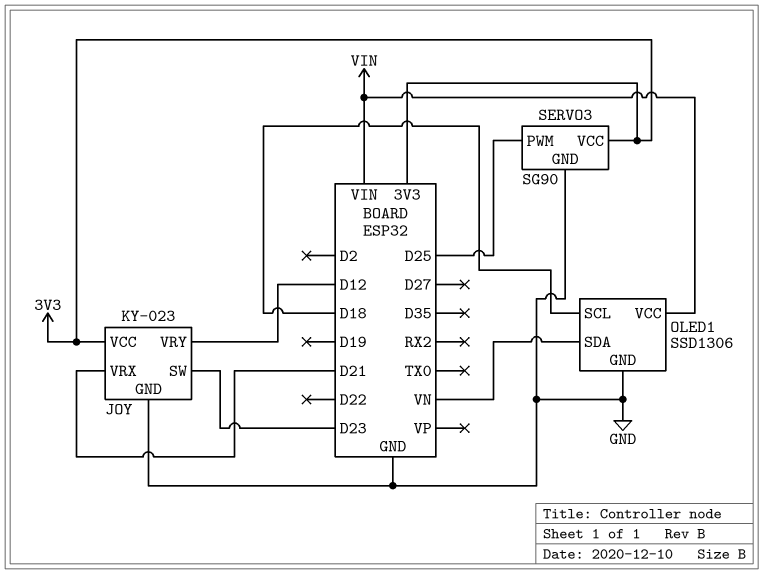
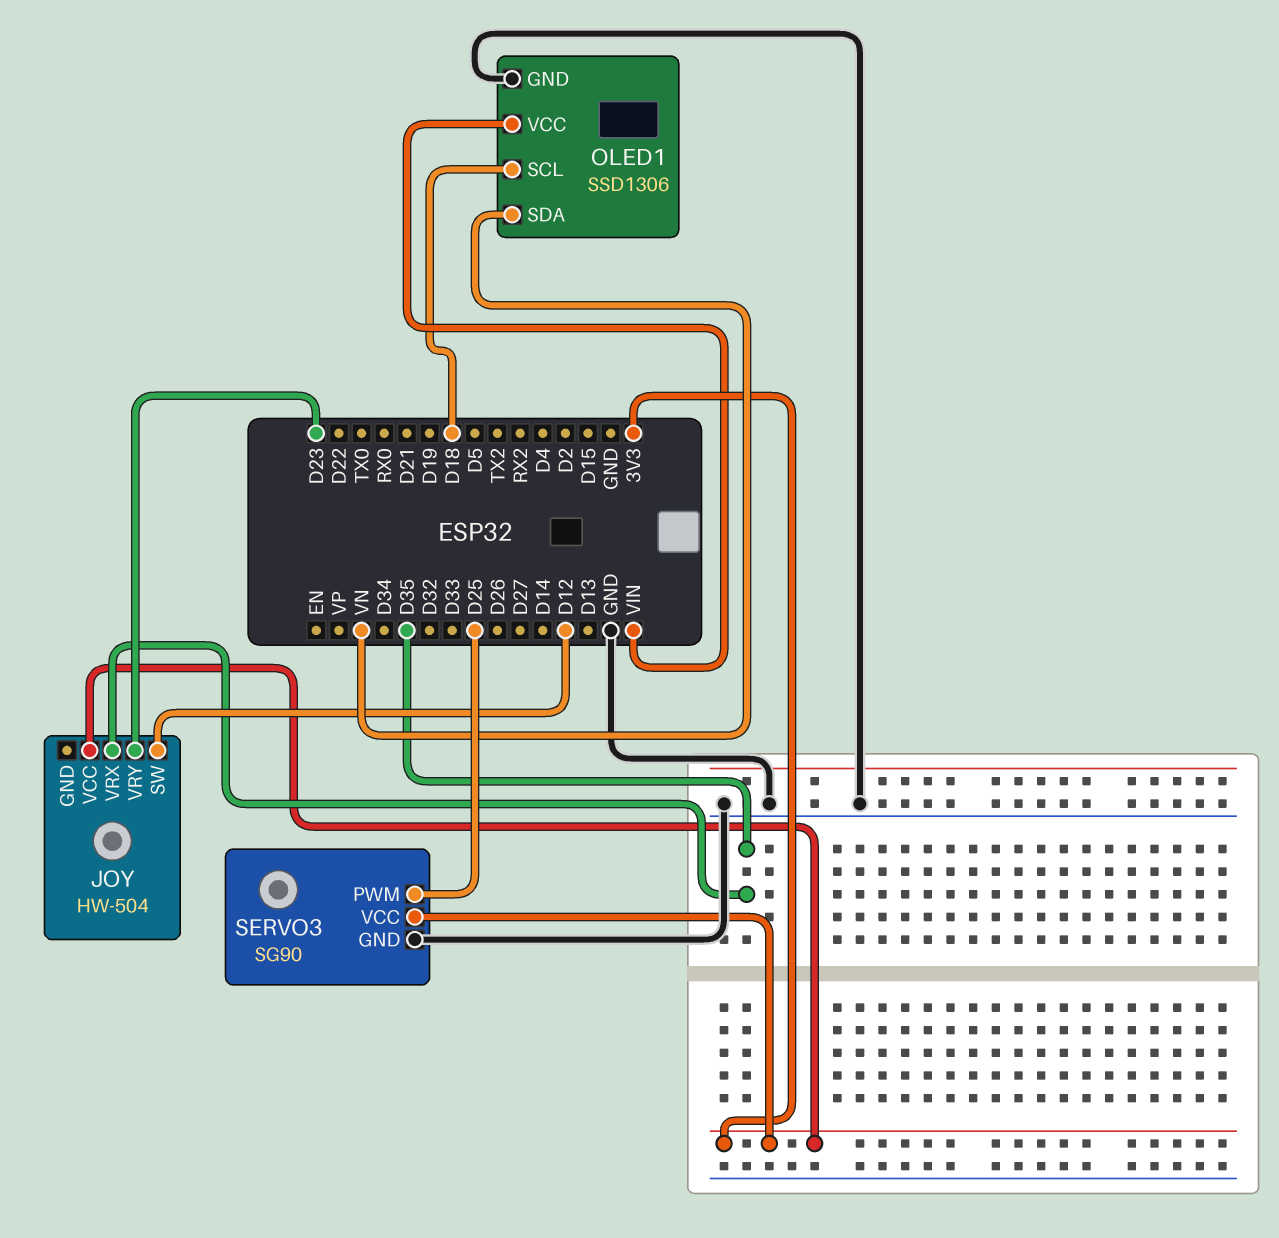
JOY: KY-023 -> HW-504
JOY pin GND: GND -> none
JOY pin SW: D23 -> D12
JOY pin VRX: D21 -> D35
JOY pin VRY: D12 -> D23

